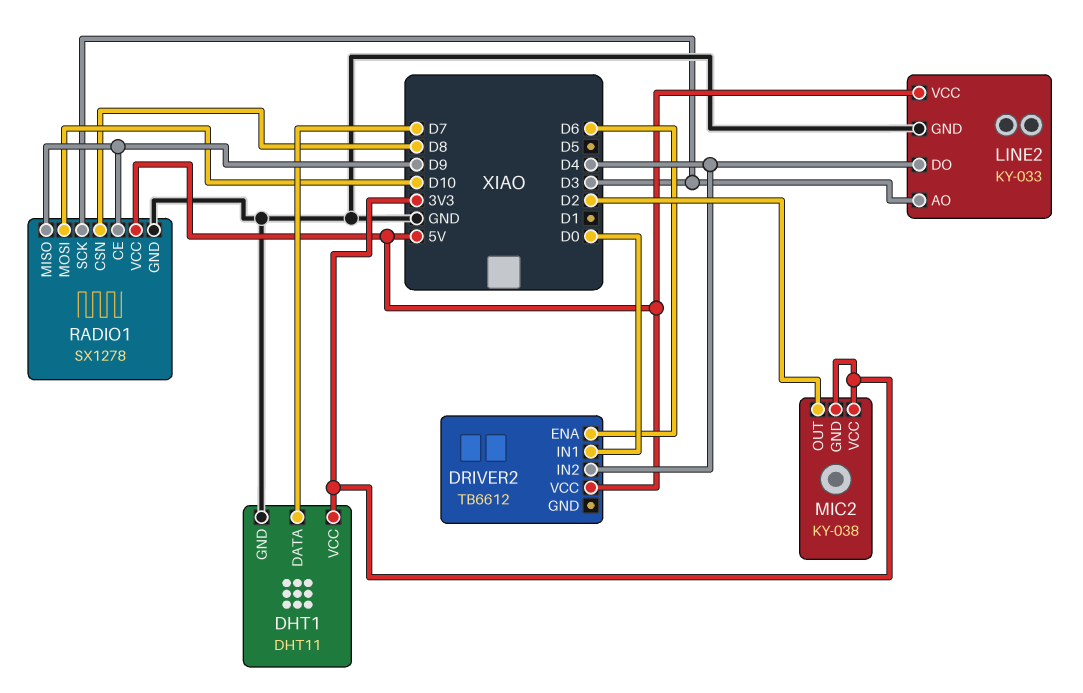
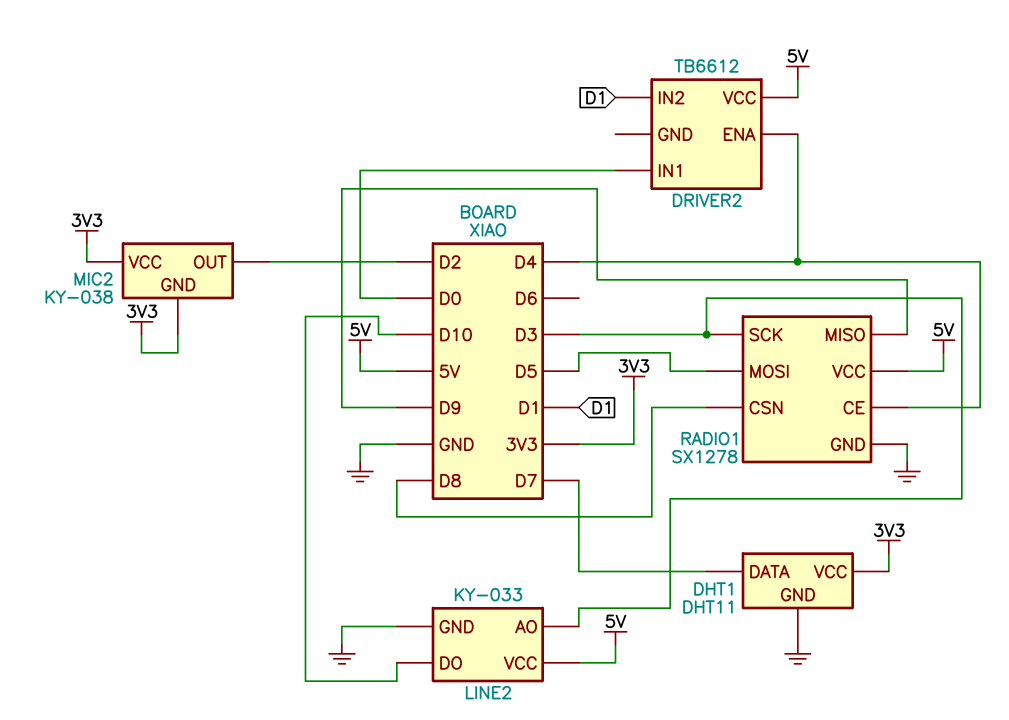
DRIVER2 pin ENA: D6 -> D4
DRIVER2 pin IN2: D4 -> D1
LINE2 pin DO: D4 -> D10
RADIO1 pin CE: D9 -> D4
RADIO1 pin MOSI: D10 -> D5

